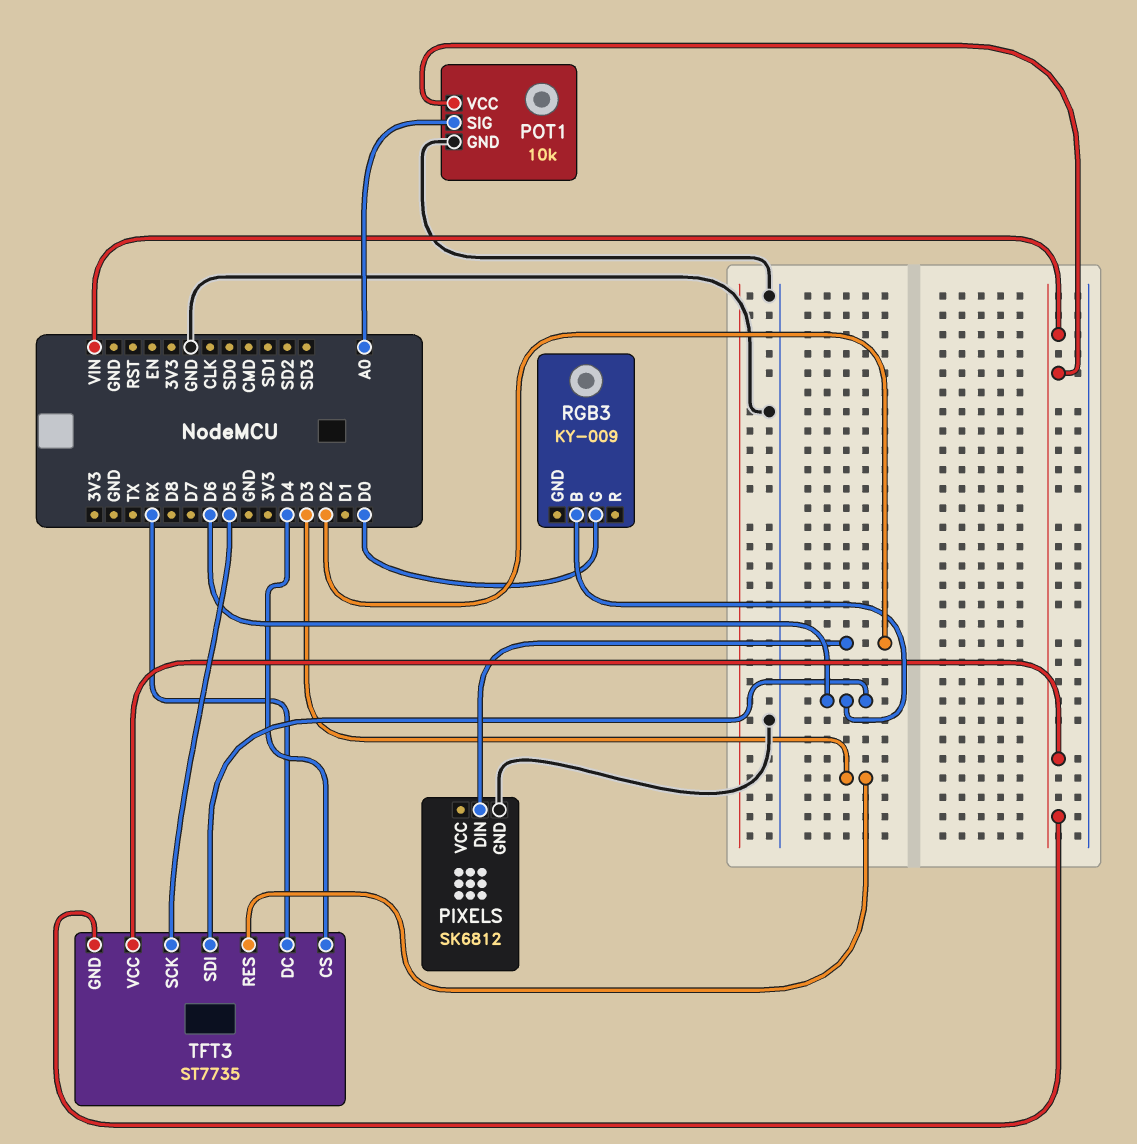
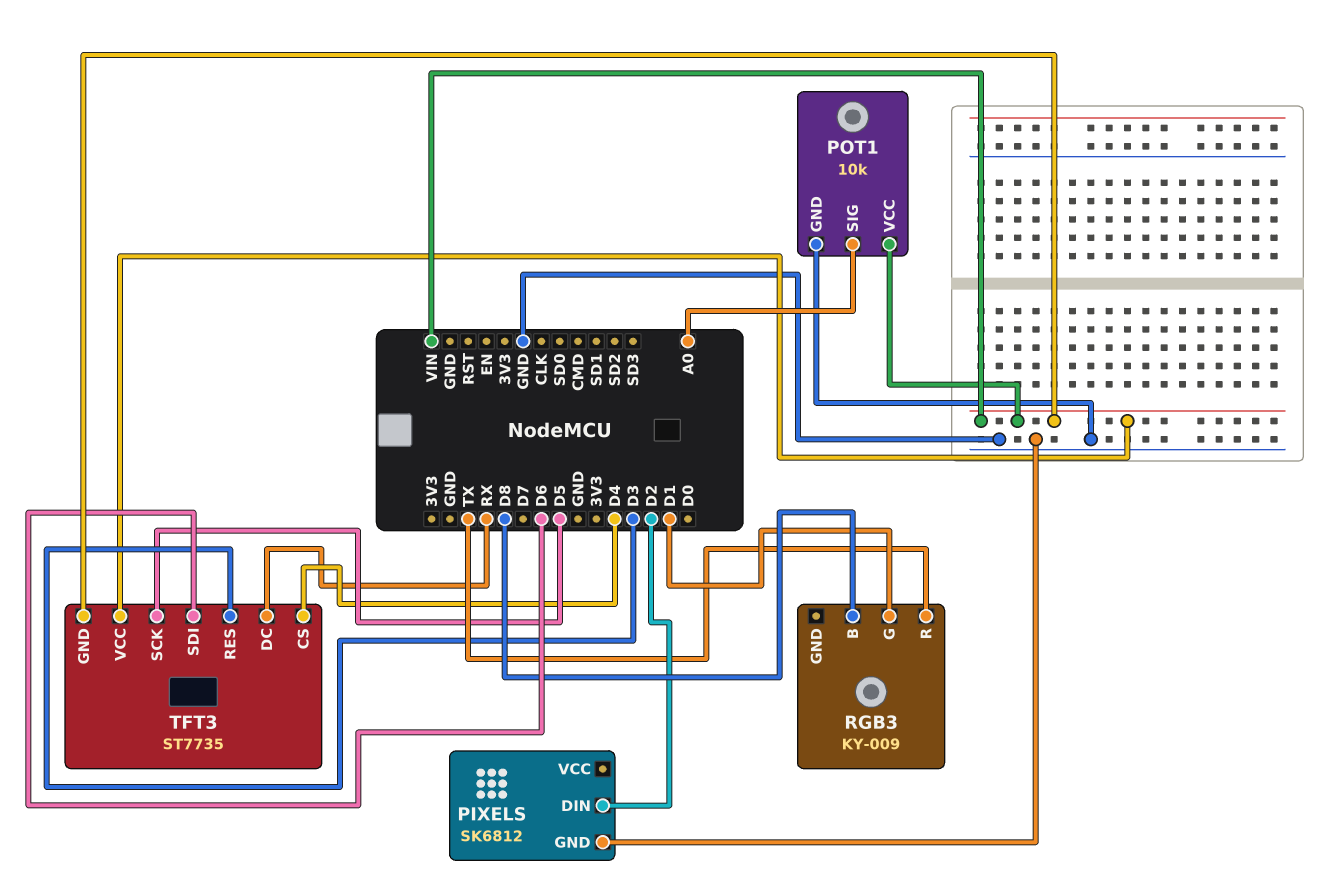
RGB3 pin B: D6 -> D8
RGB3 pin G: D0 -> D1
RGB3 pin R: none -> TX

